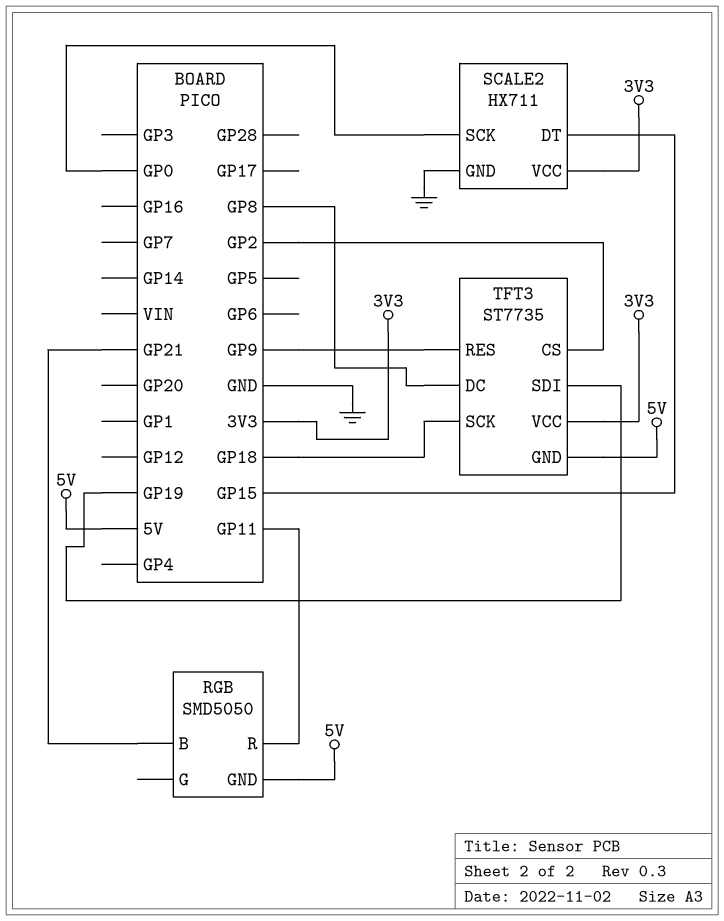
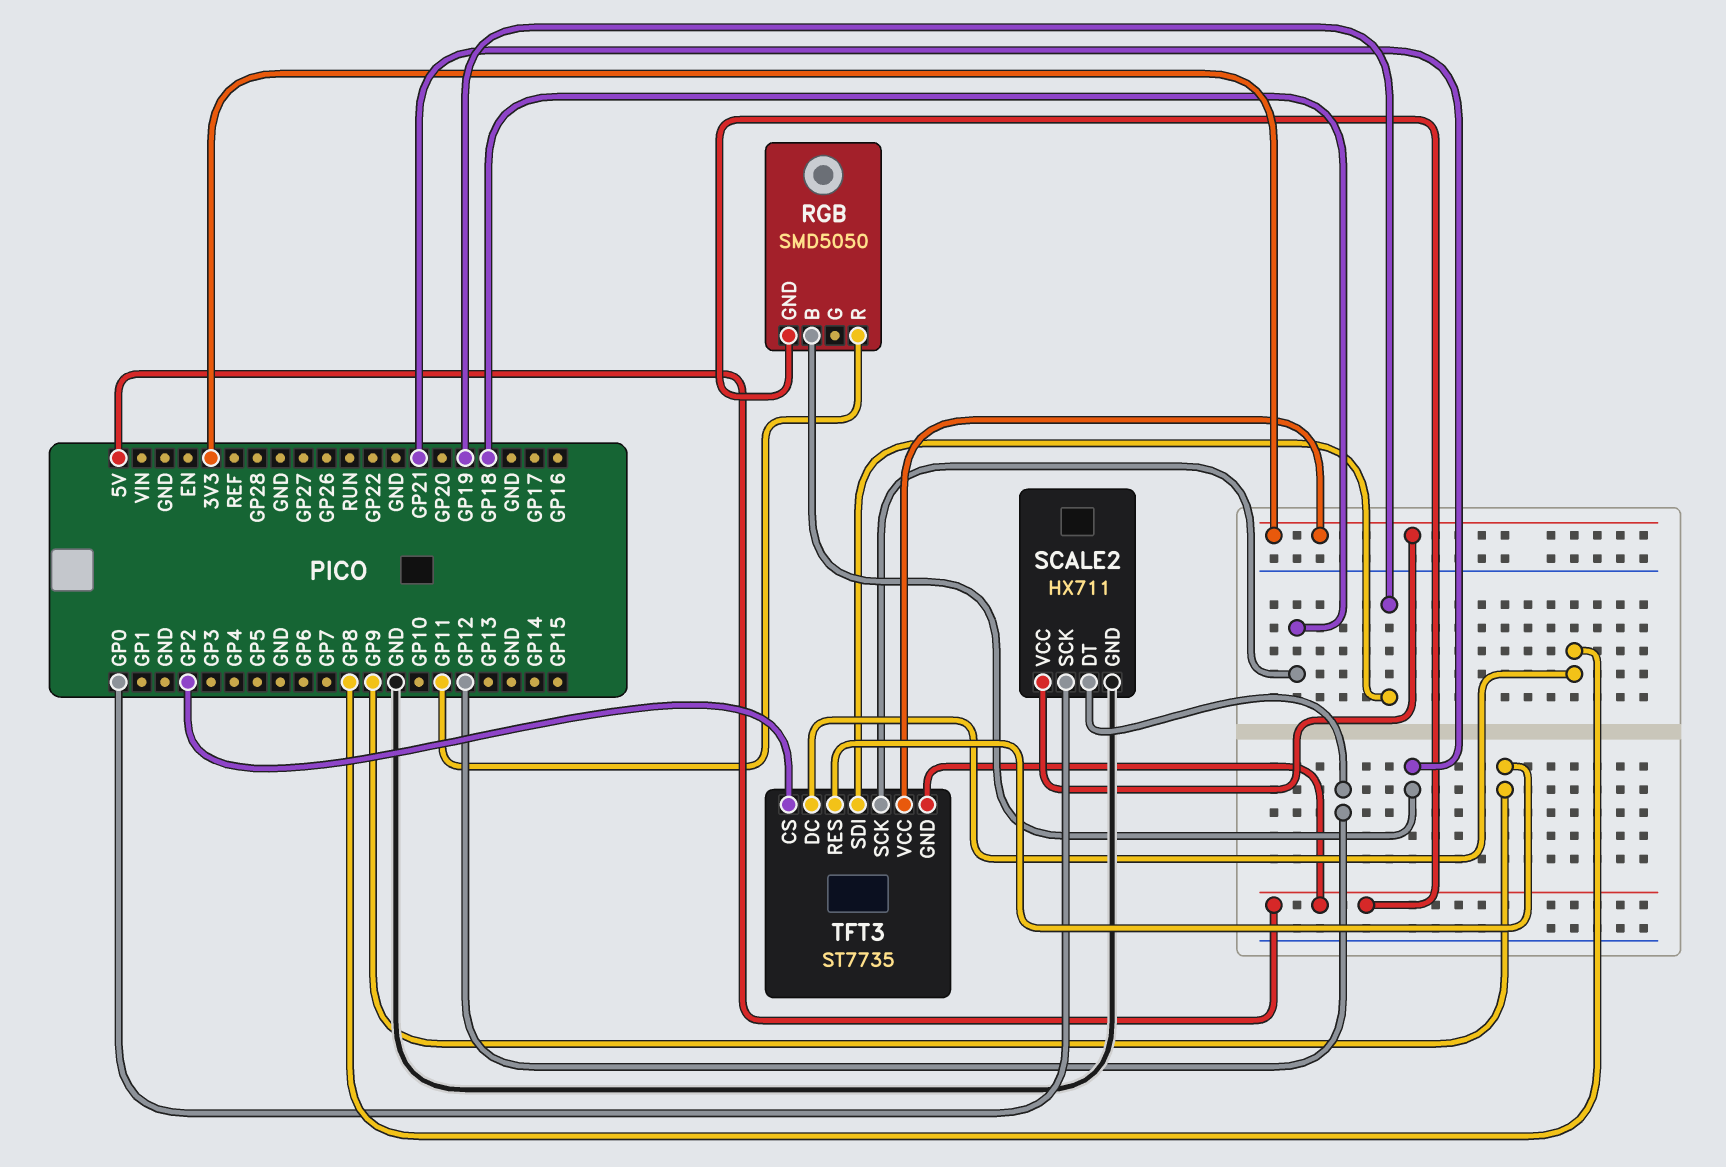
SCALE2 pin DT: GP15 -> GP12

